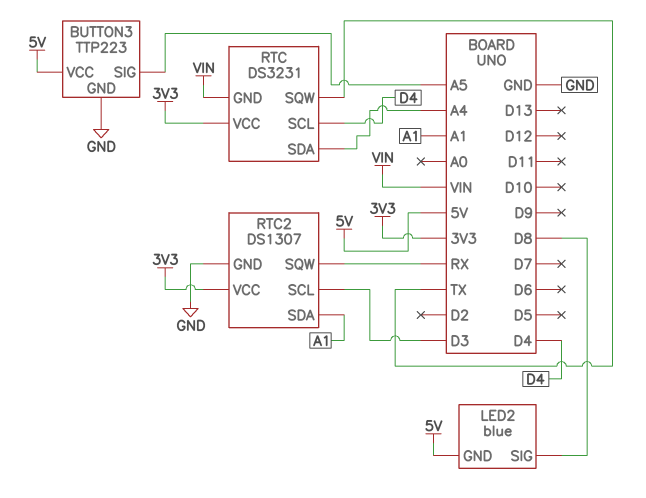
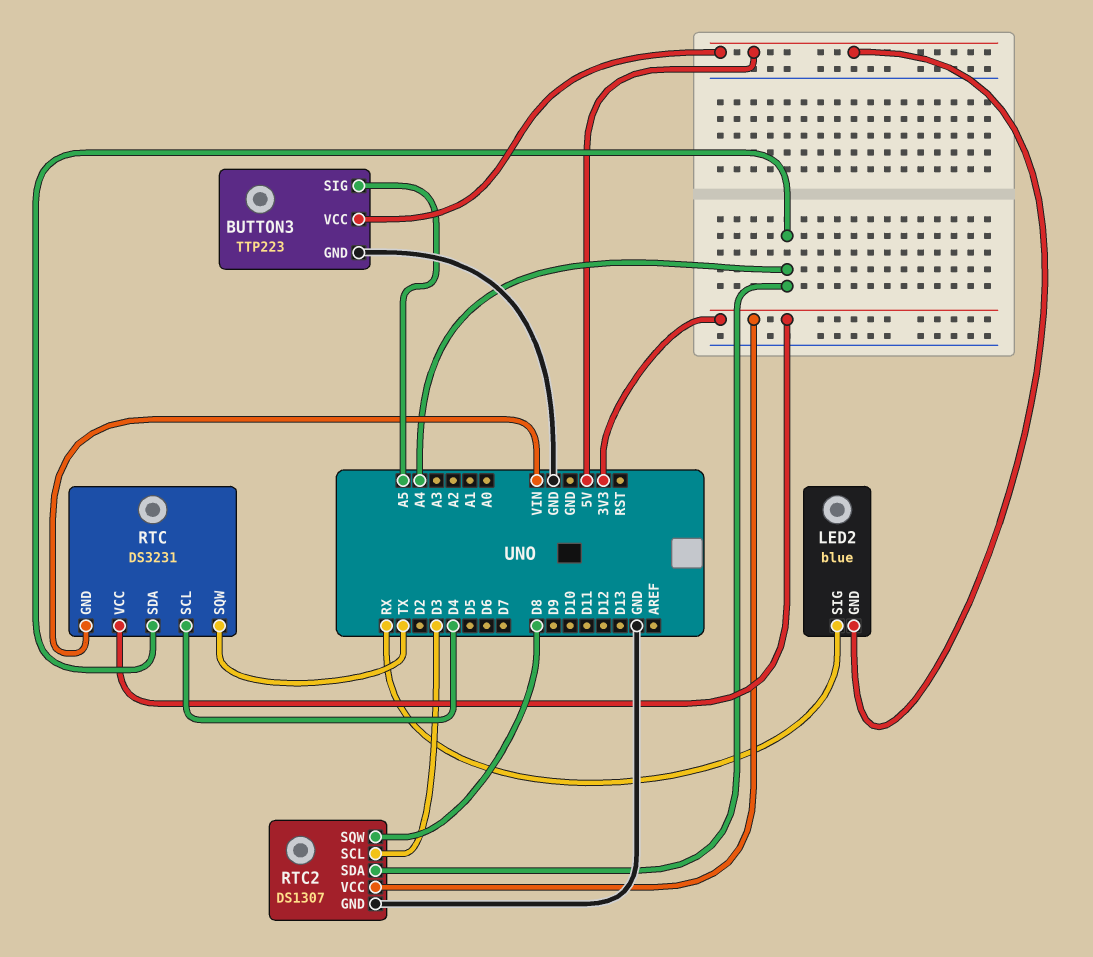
LED2 pin SIG: D8 -> RX
RTC2 pin SDA: A1 -> A4
RTC2 pin SQW: RX -> D8

